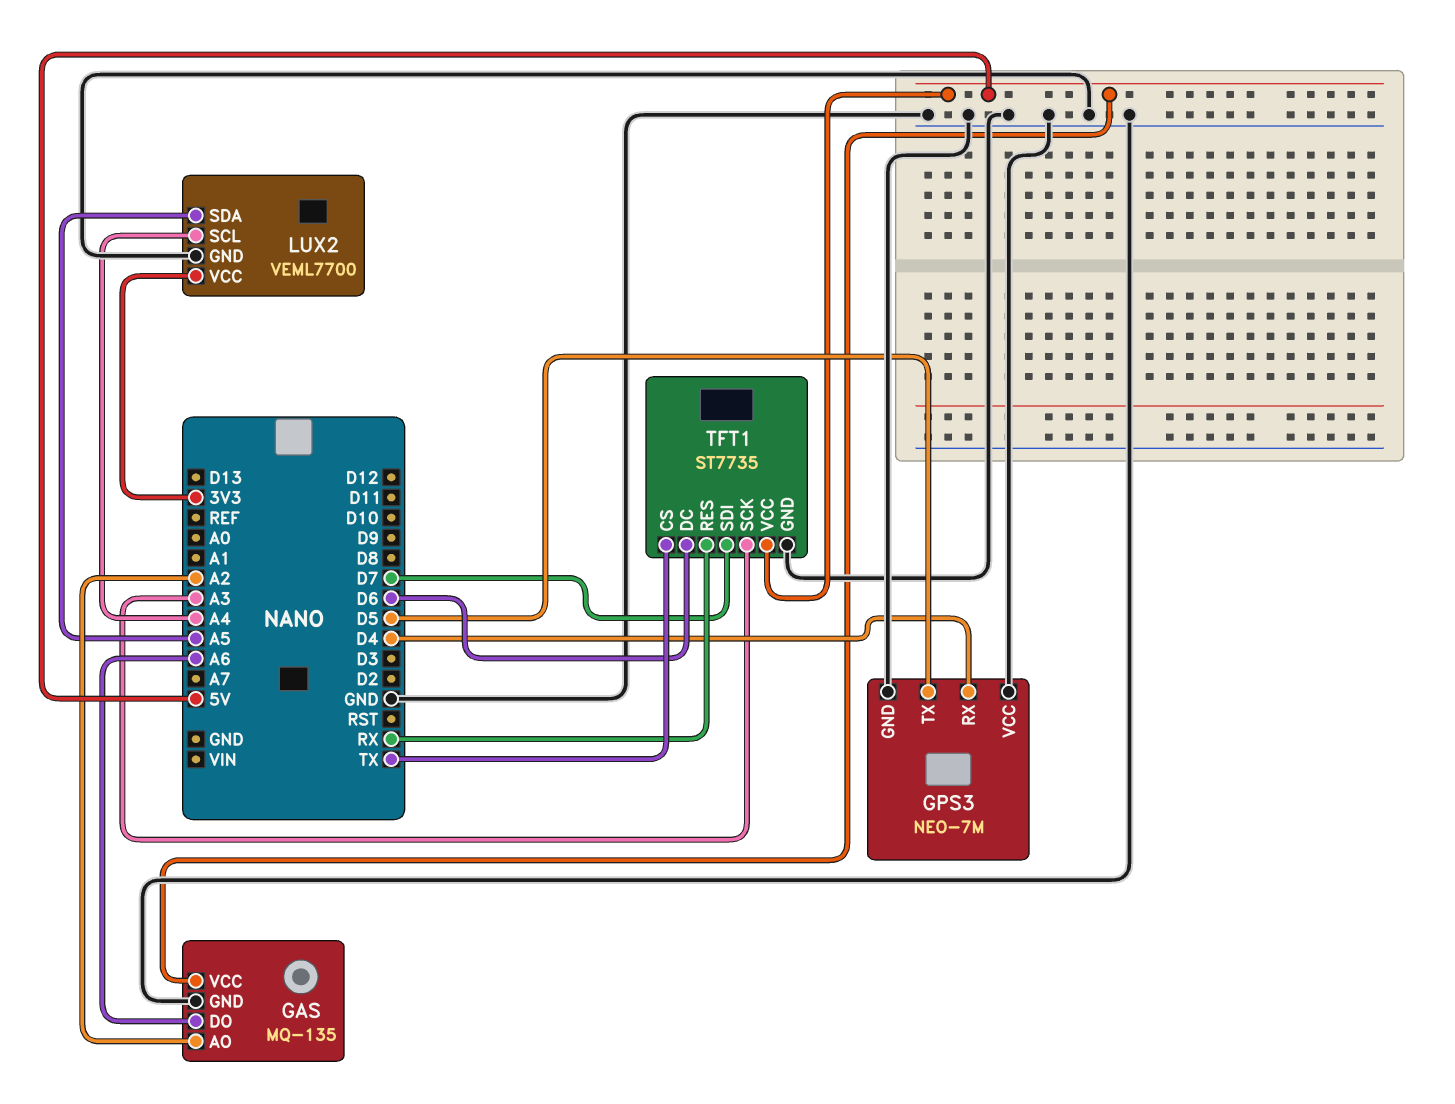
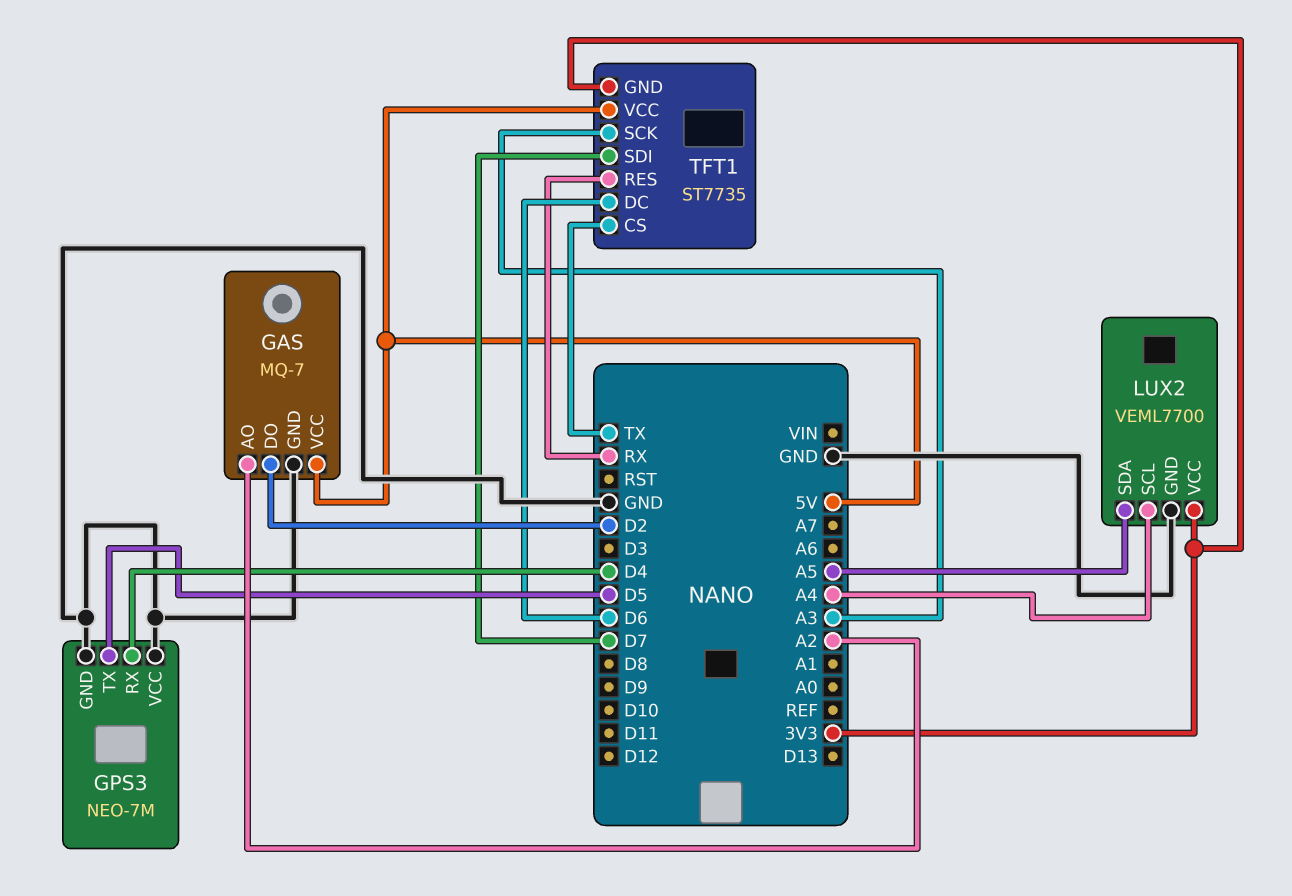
GAS: MQ-135 -> MQ-7
GAS pin DO: A6 -> D2
TFT1 pin GND: GND -> 3V3

